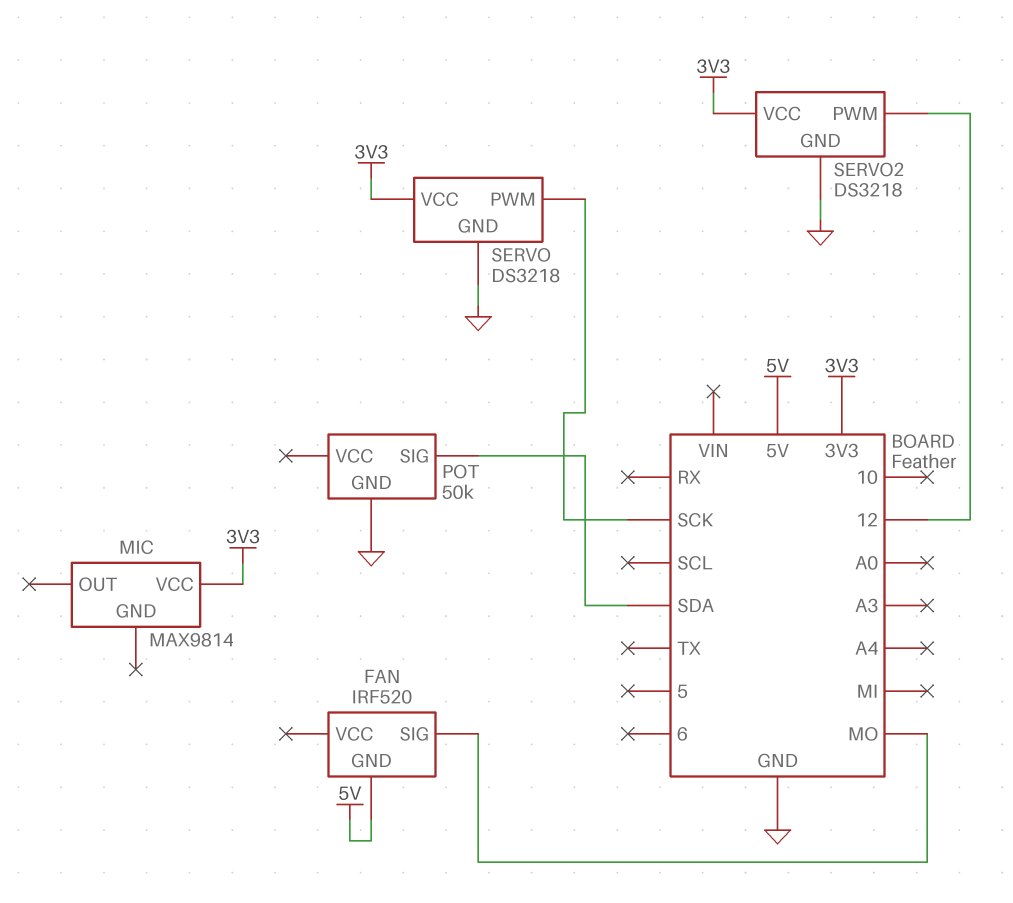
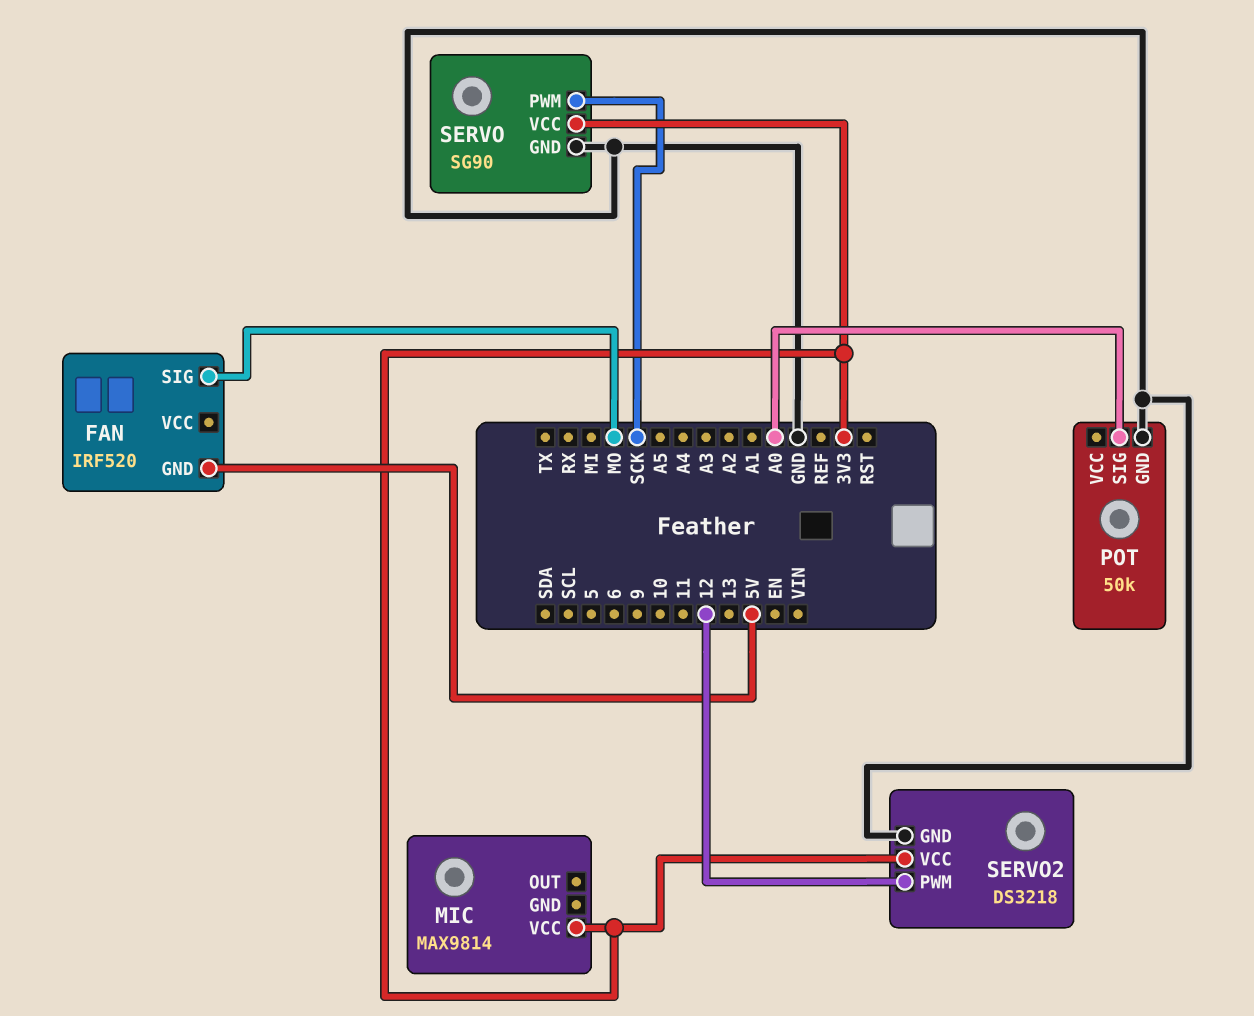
POT pin SIG: SDA -> A0
SERVO: DS3218 -> SG90

